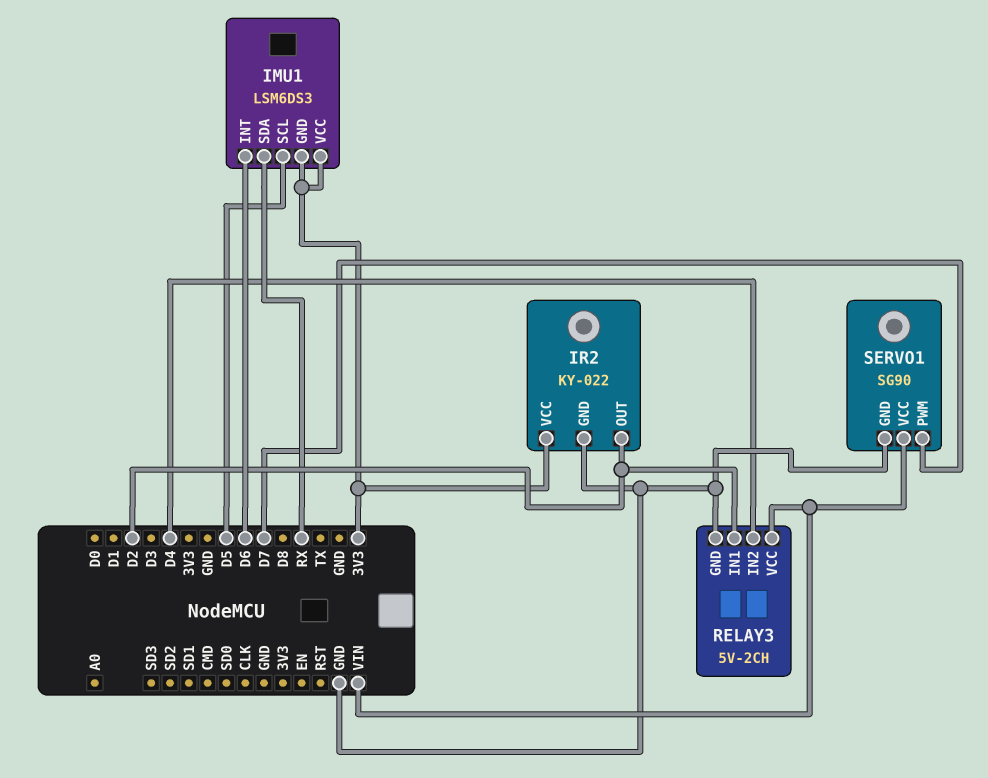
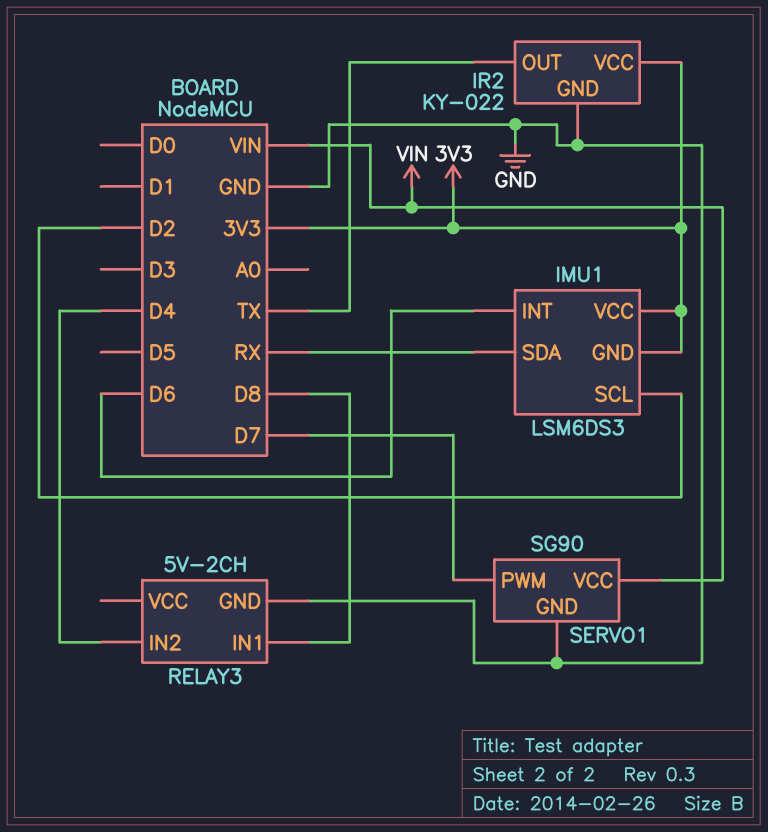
IMU1 pin SCL: D5 -> D2
IR2 pin OUT: D2 -> TX
RELAY3 pin IN1: D2 -> D8
RELAY3 pin VCC: VIN -> none

